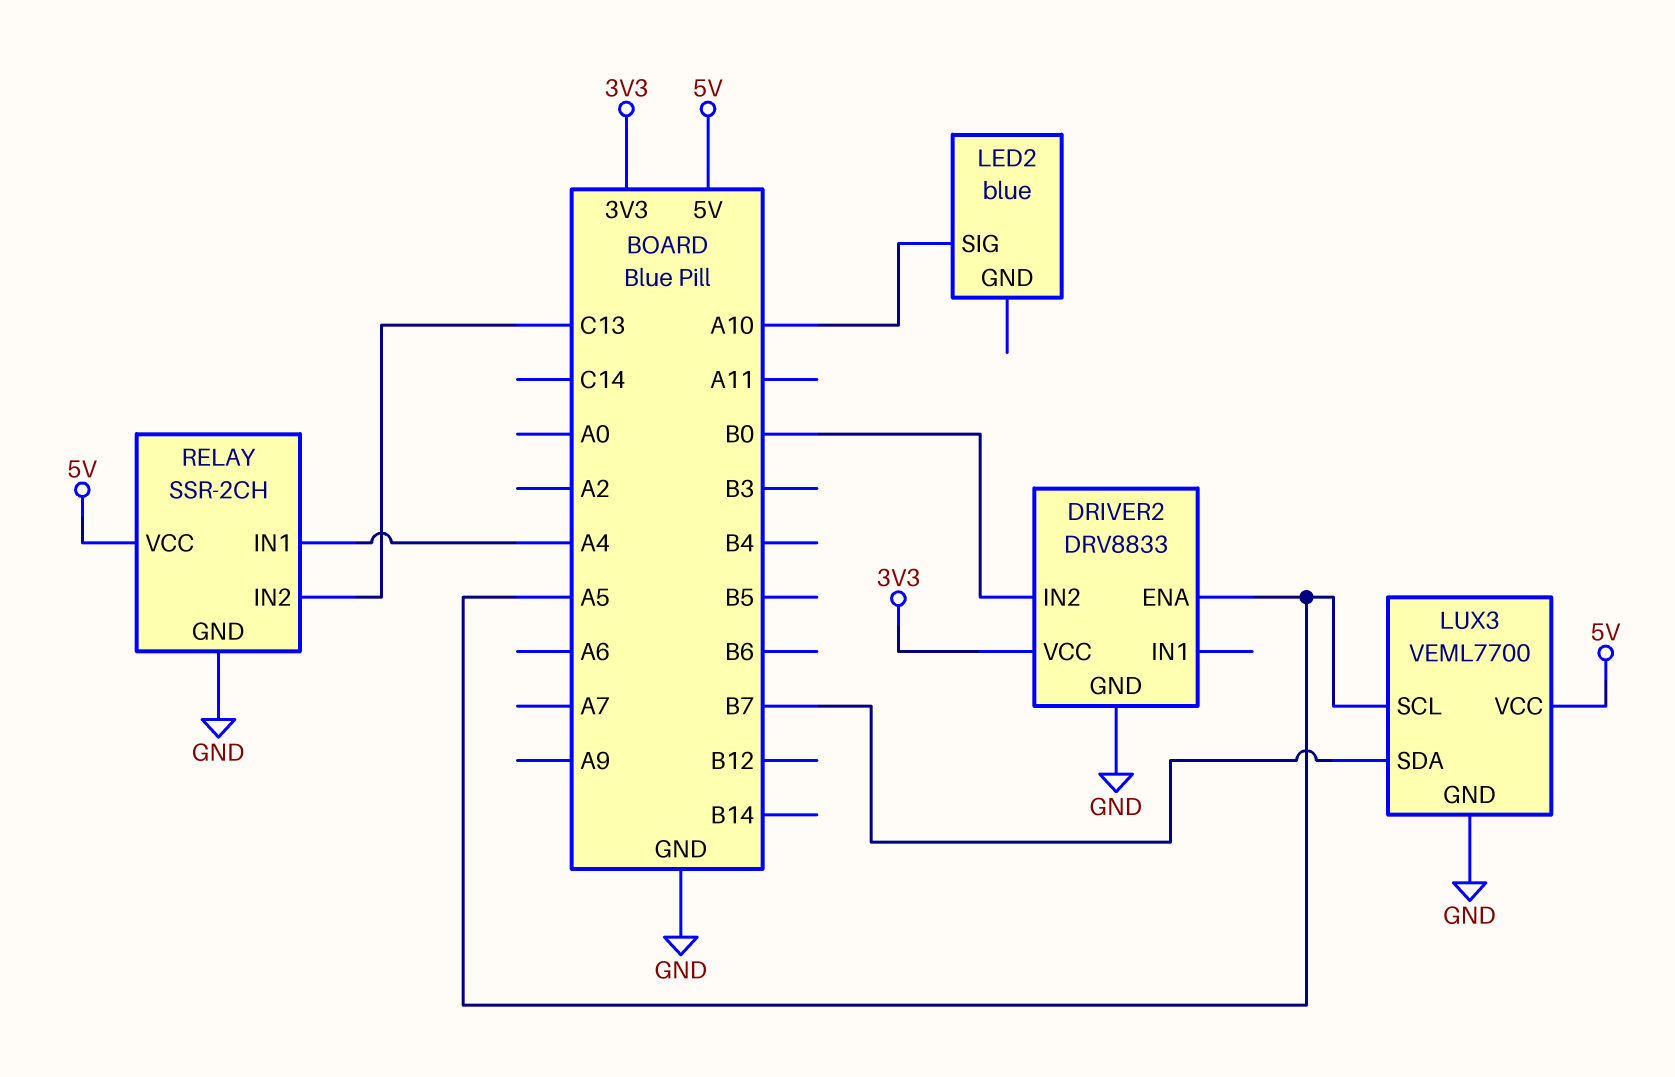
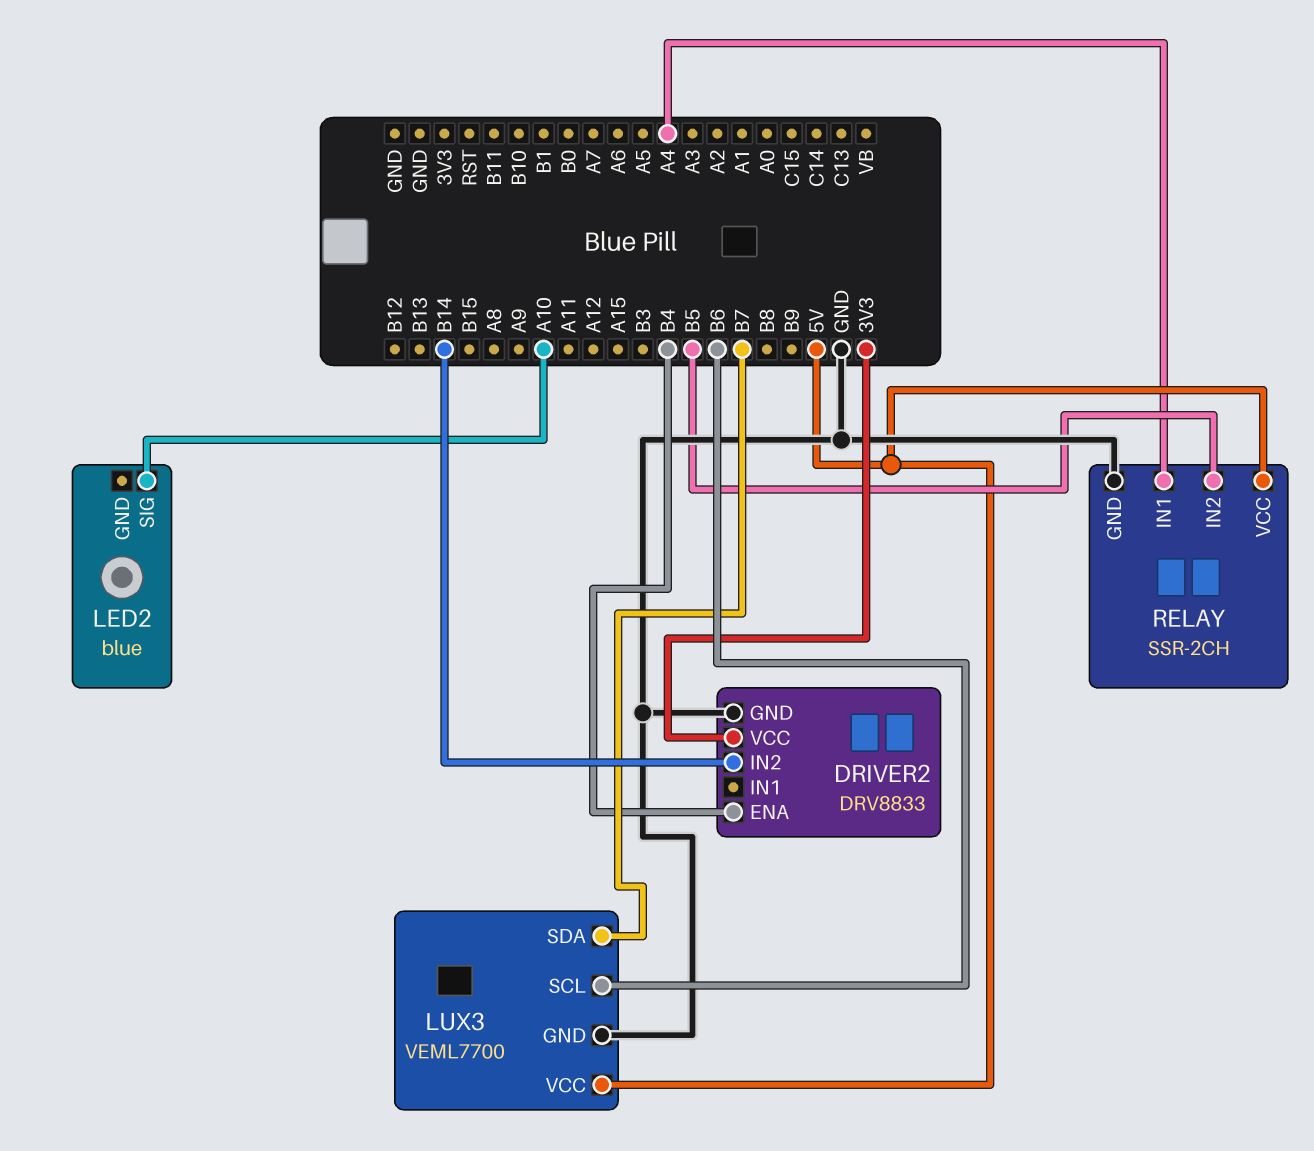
DRIVER2 pin ENA: A5 -> B4
DRIVER2 pin IN2: B0 -> B14
LUX3 pin SCL: A5 -> B6
RELAY pin IN2: C13 -> B5

